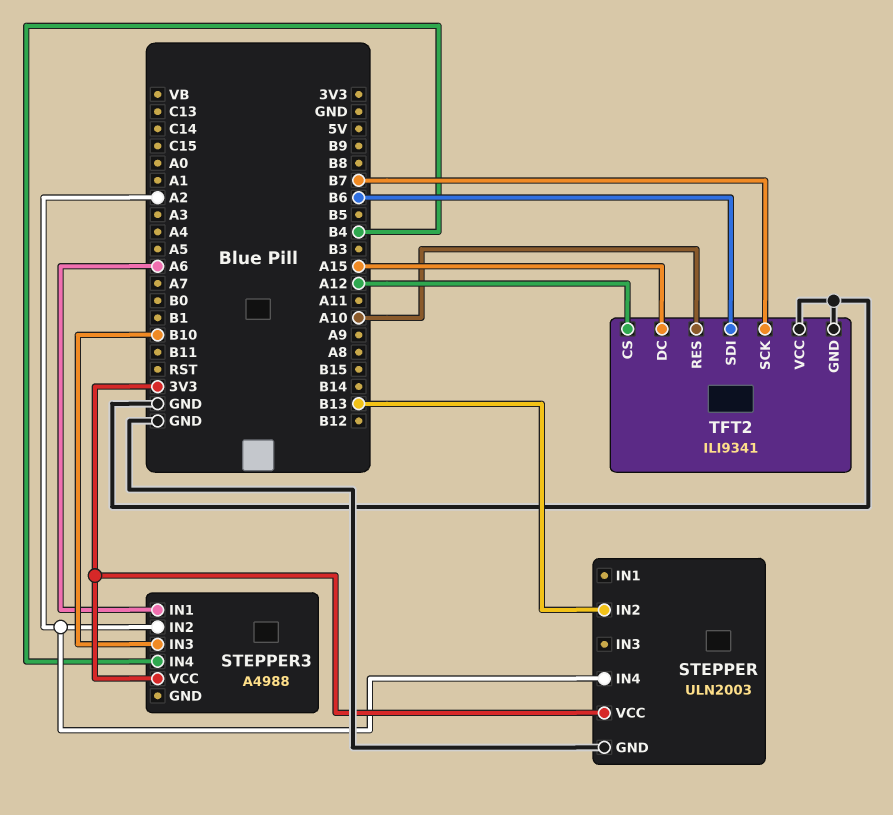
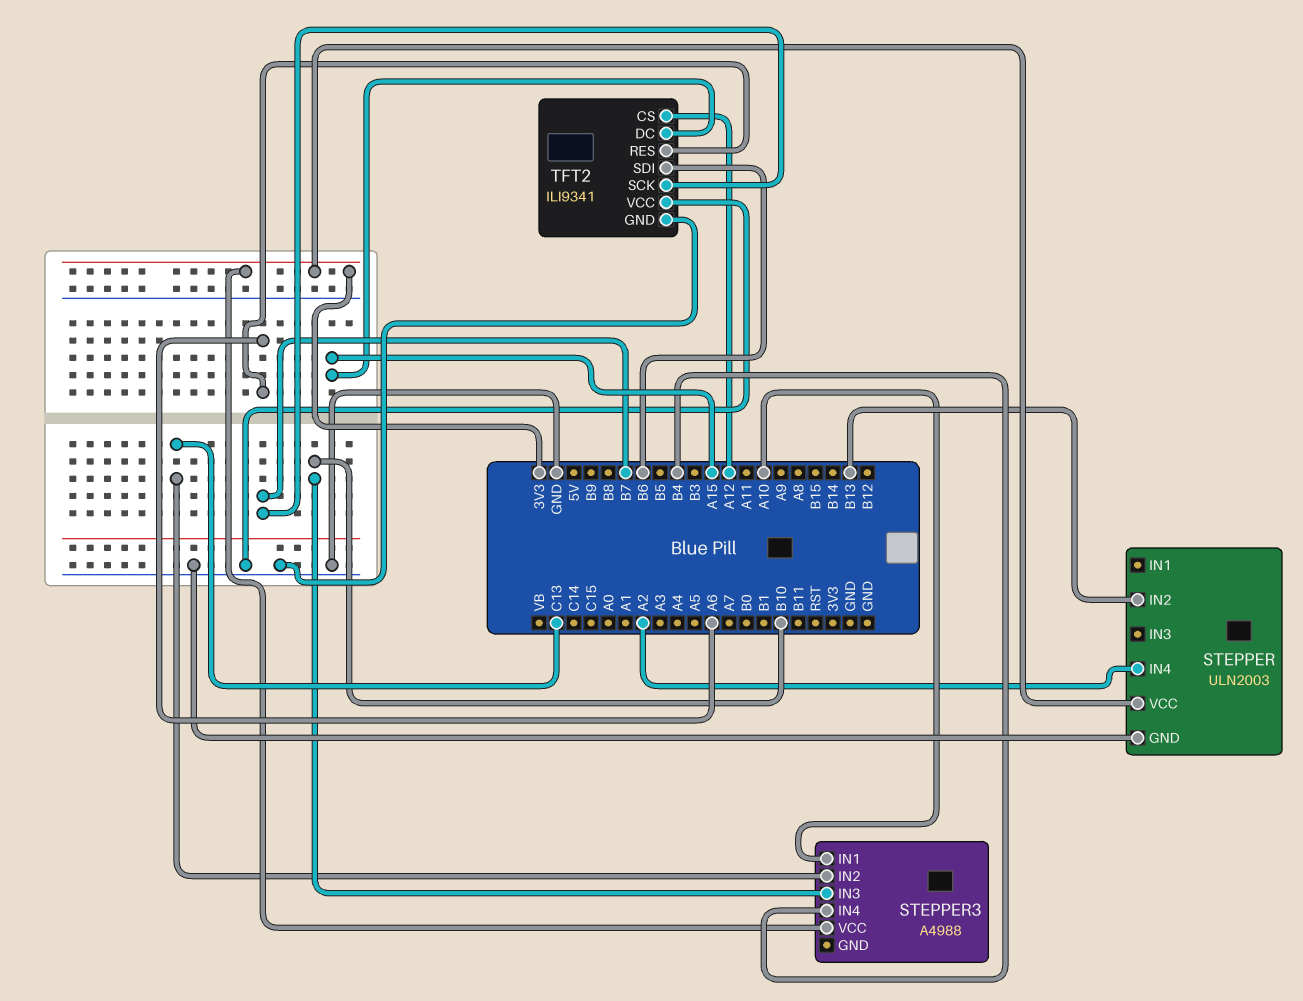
STEPPER3 pin IN1: A6 -> A10
STEPPER3 pin IN2: A2 -> C13
TFT2 pin RES: A10 -> A6

